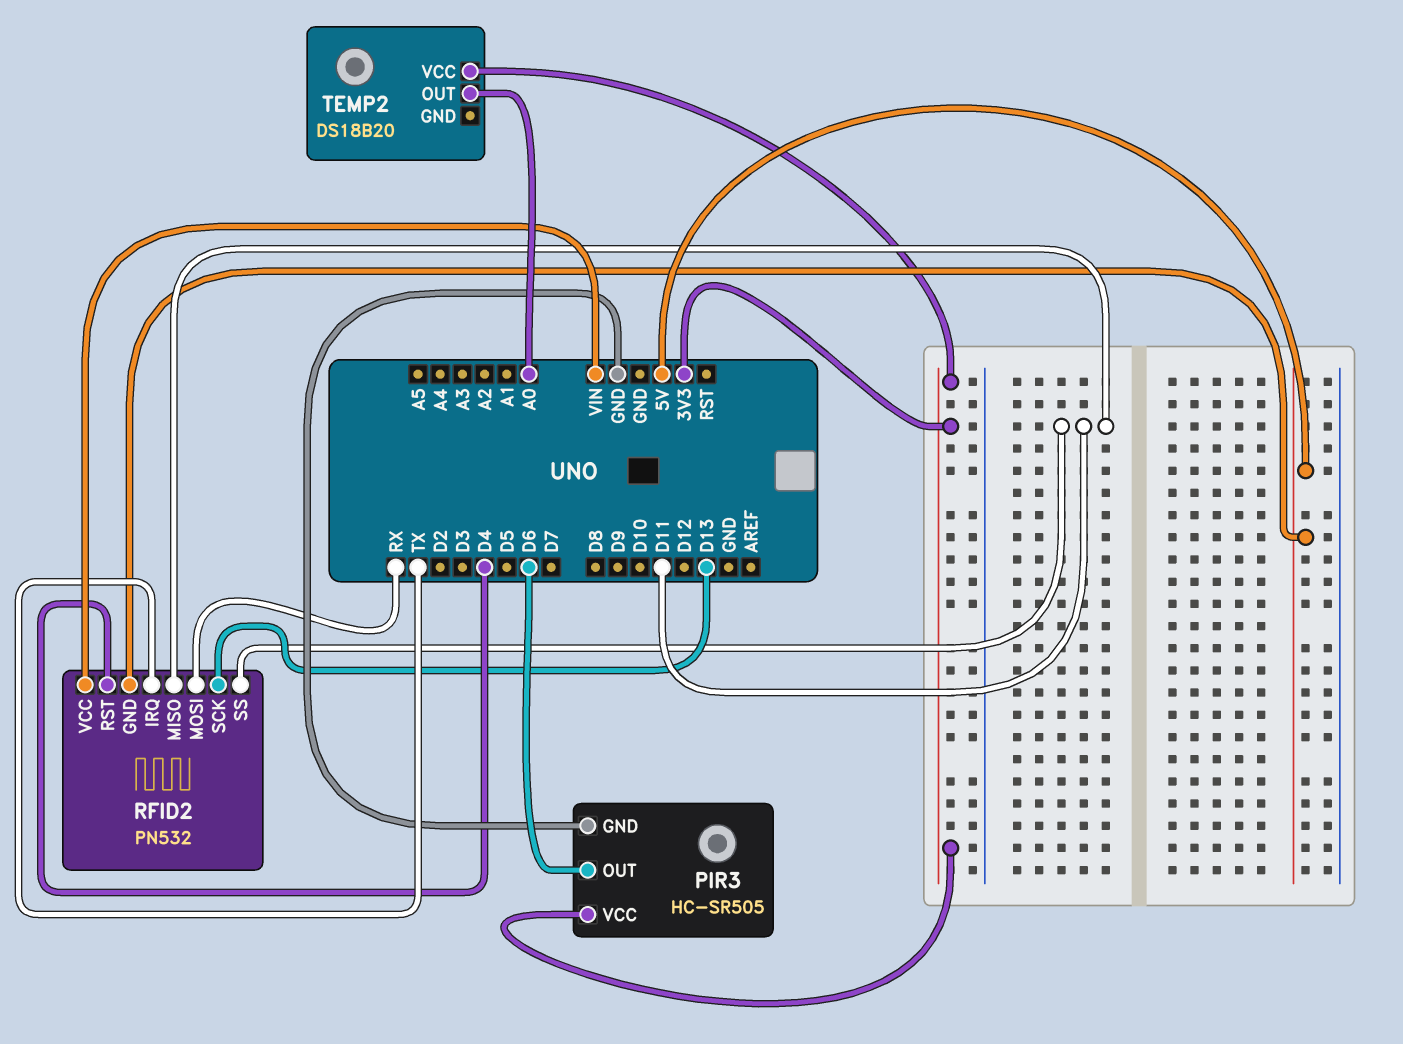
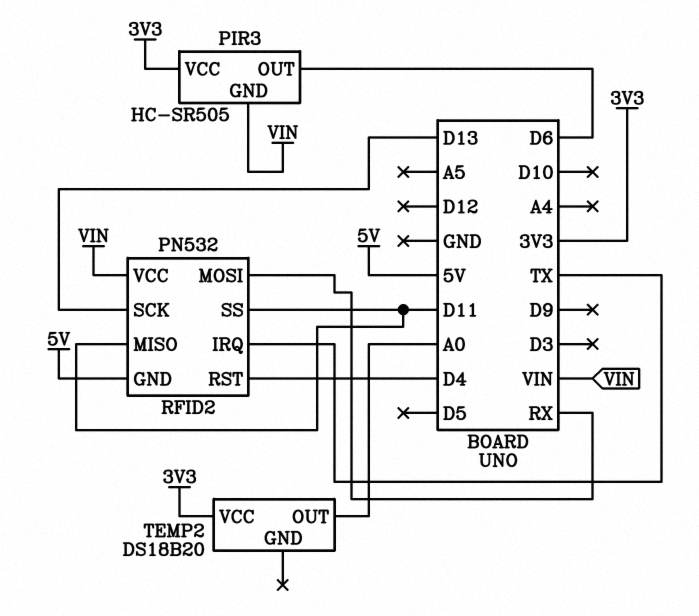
PIR3 pin GND: GND -> VIN

